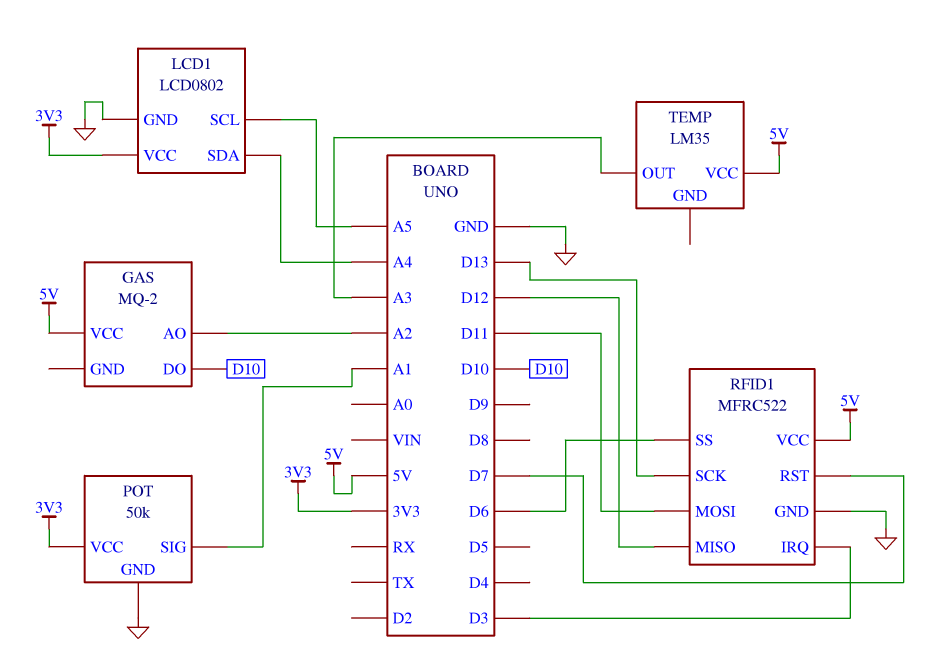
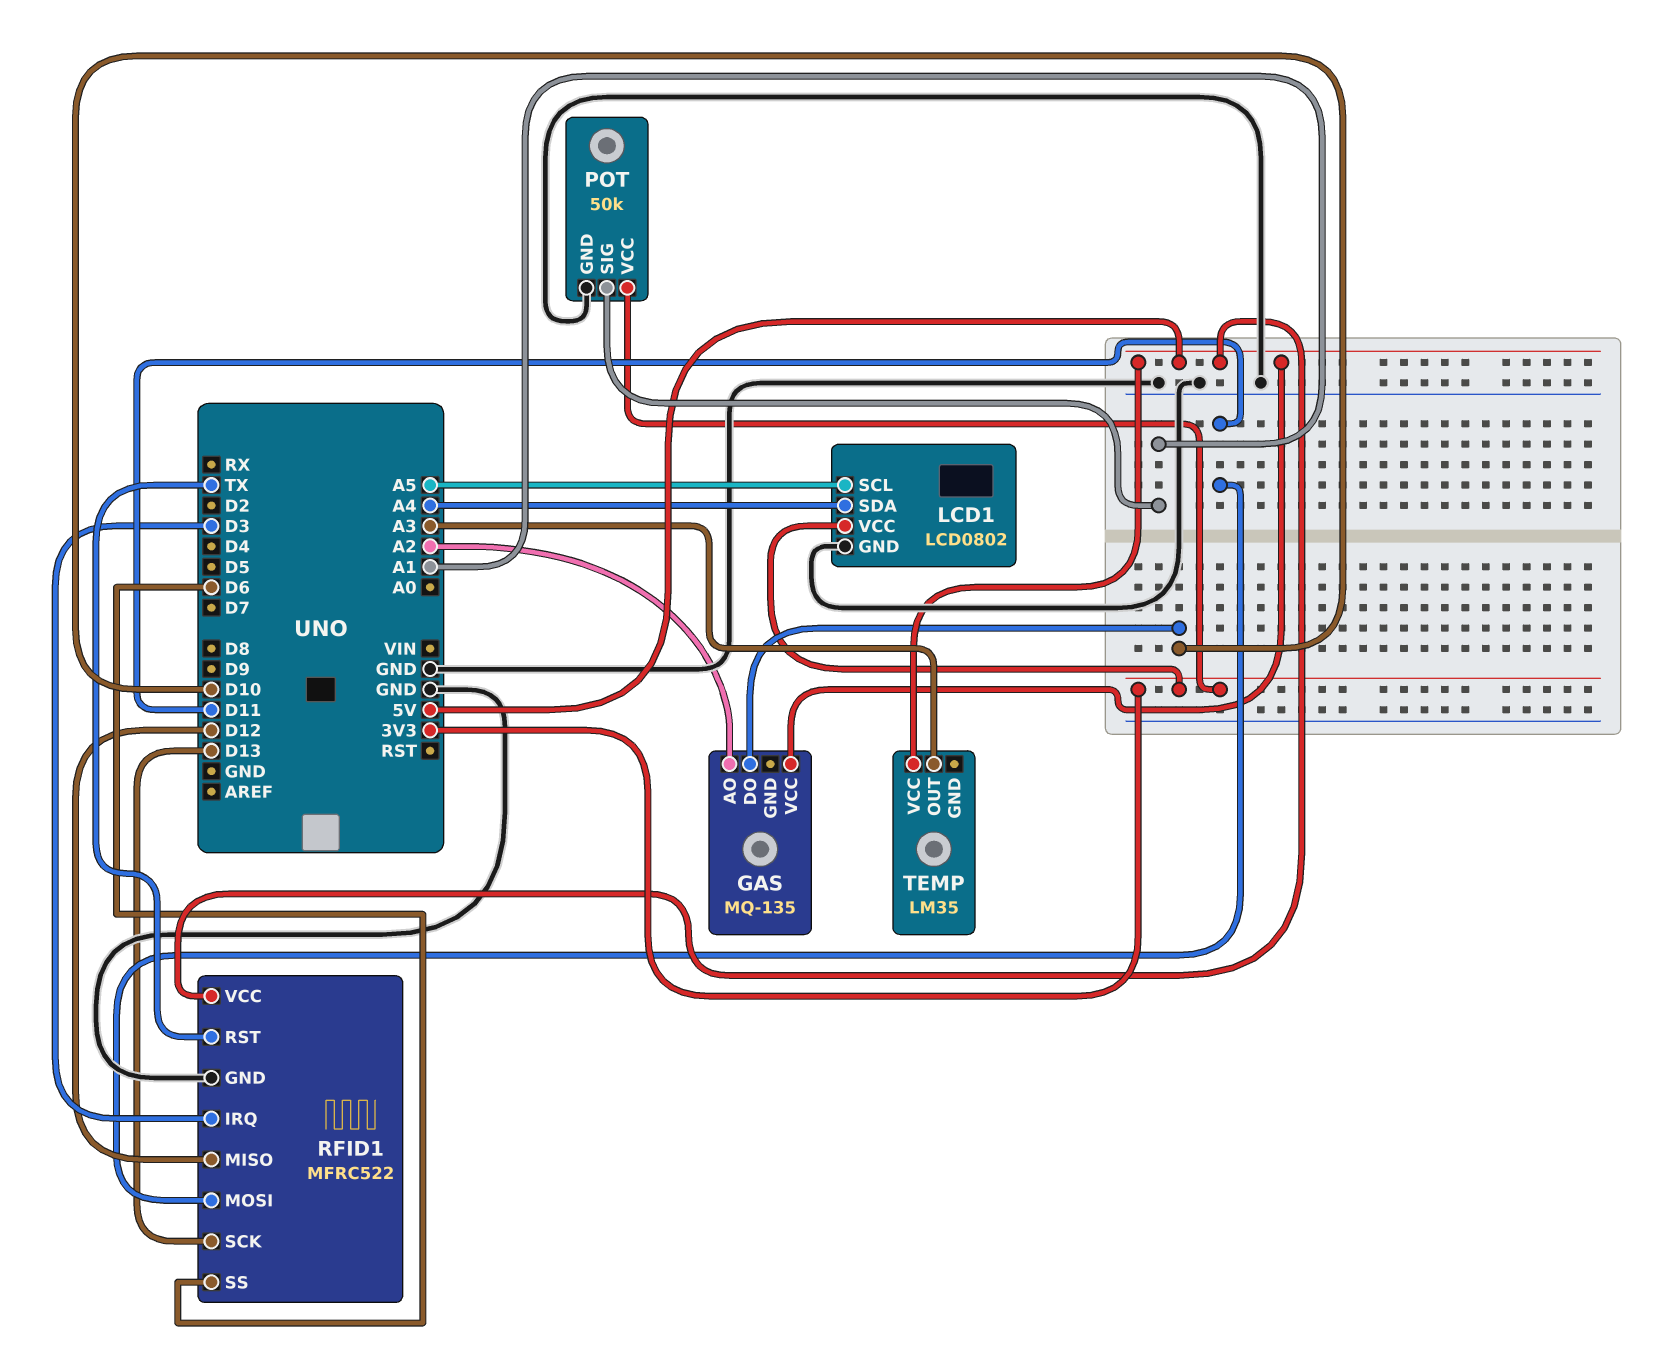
GAS: MQ-2 -> MQ-135
RFID1 pin RST: D7 -> TX

